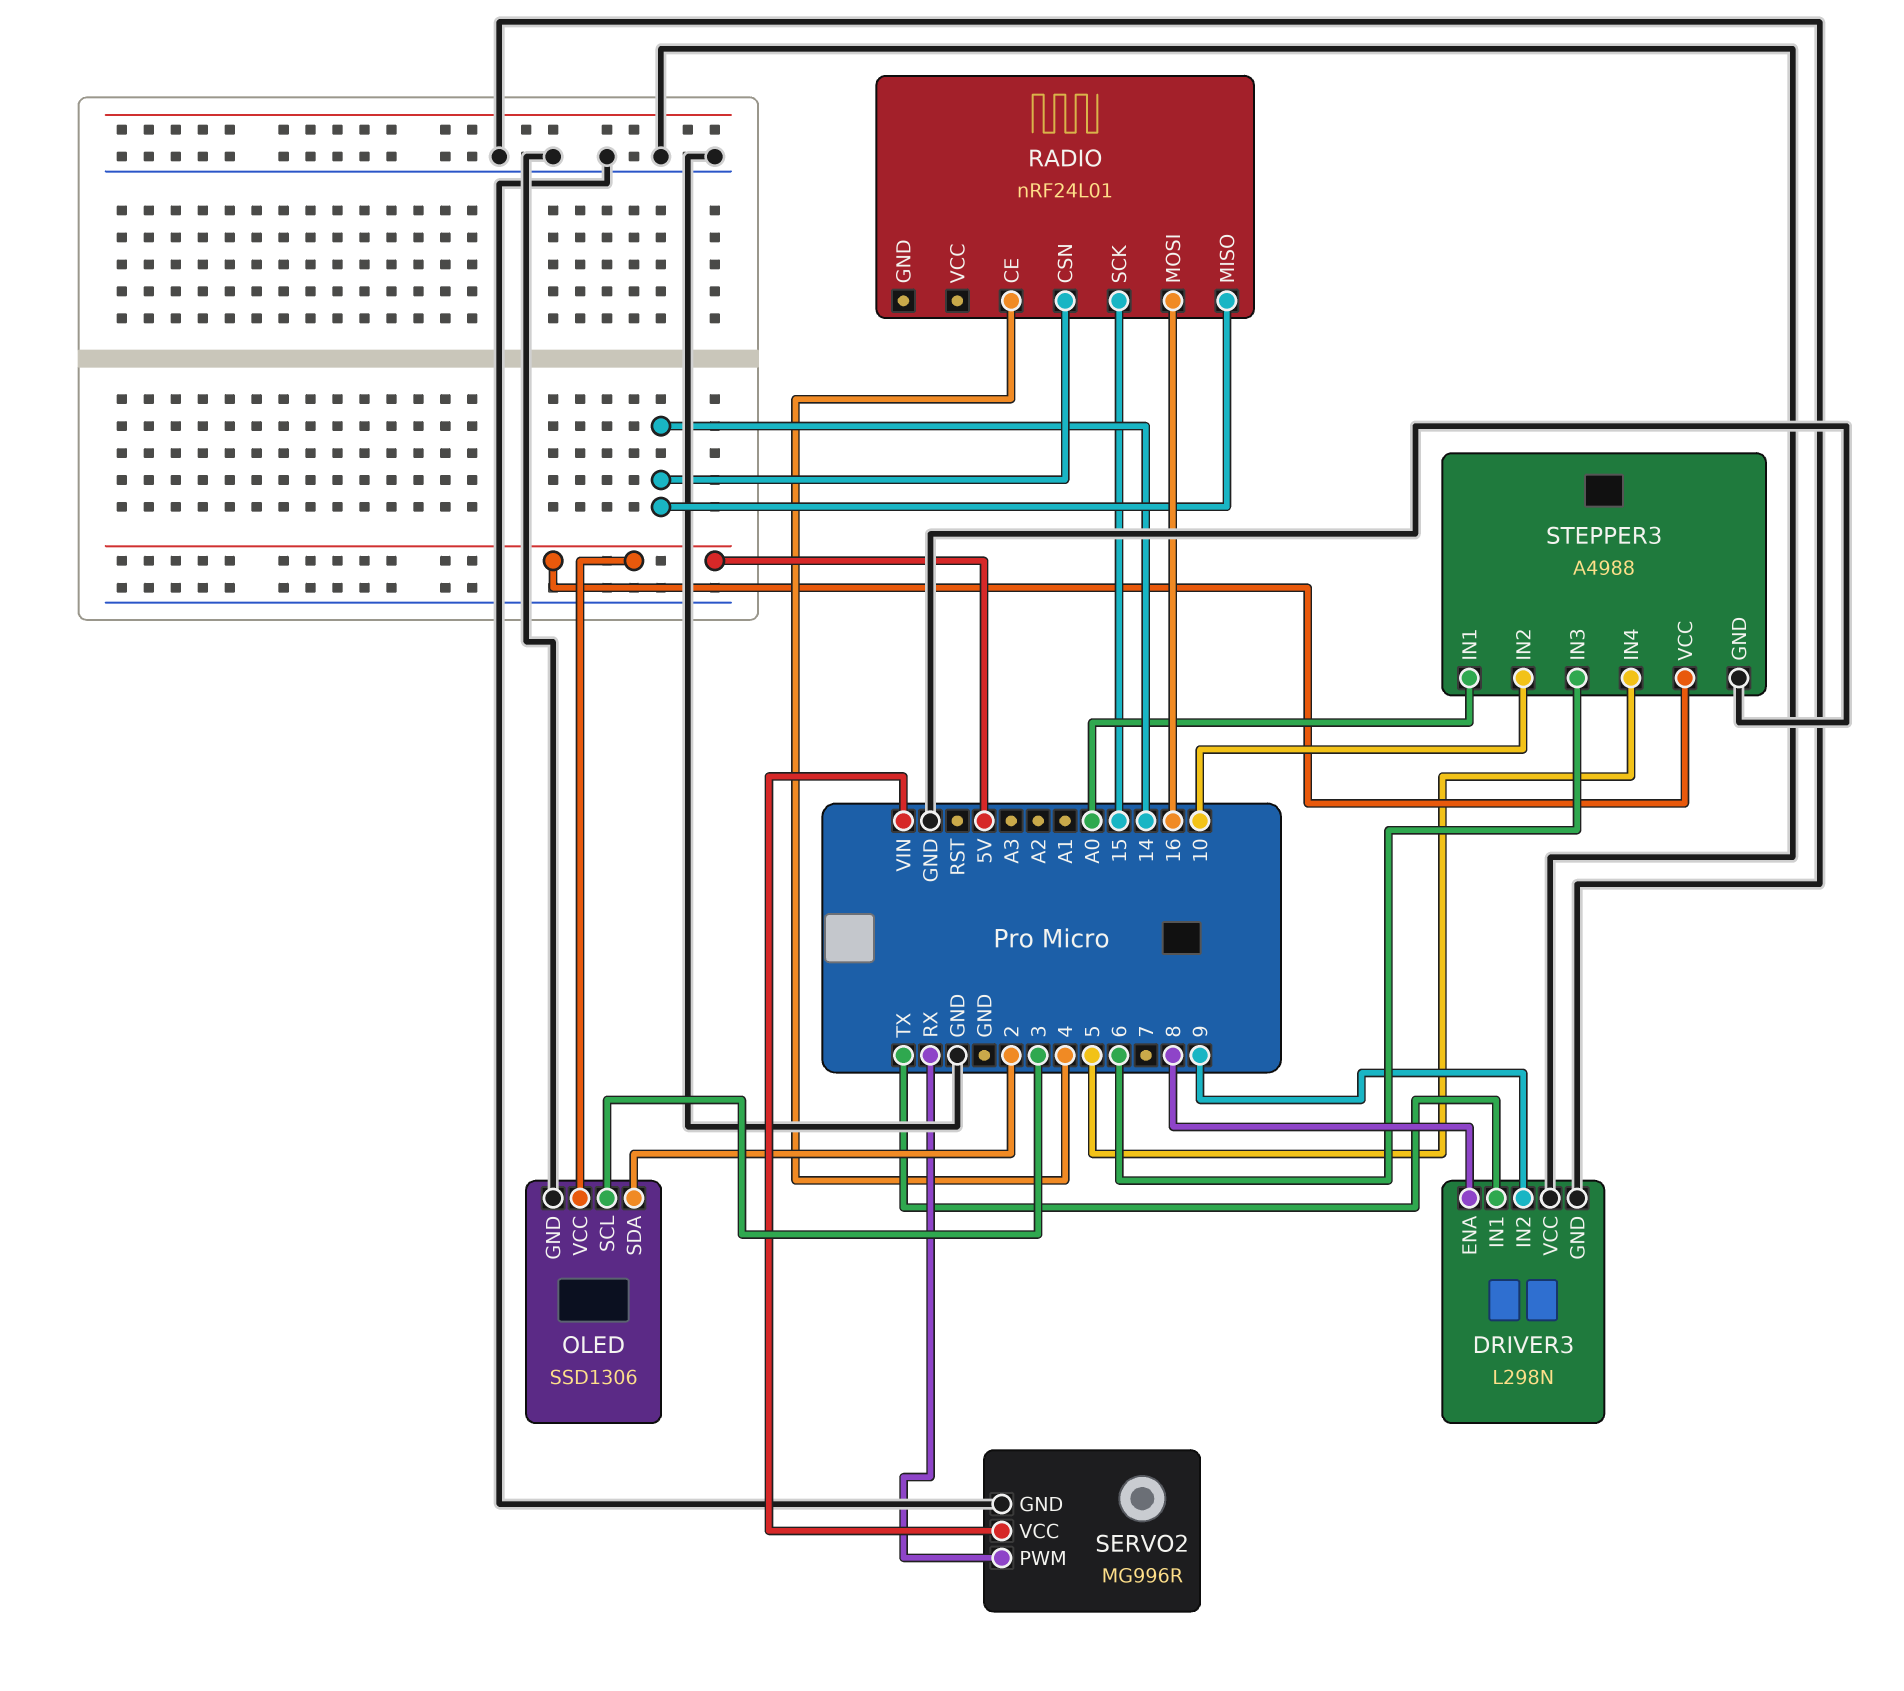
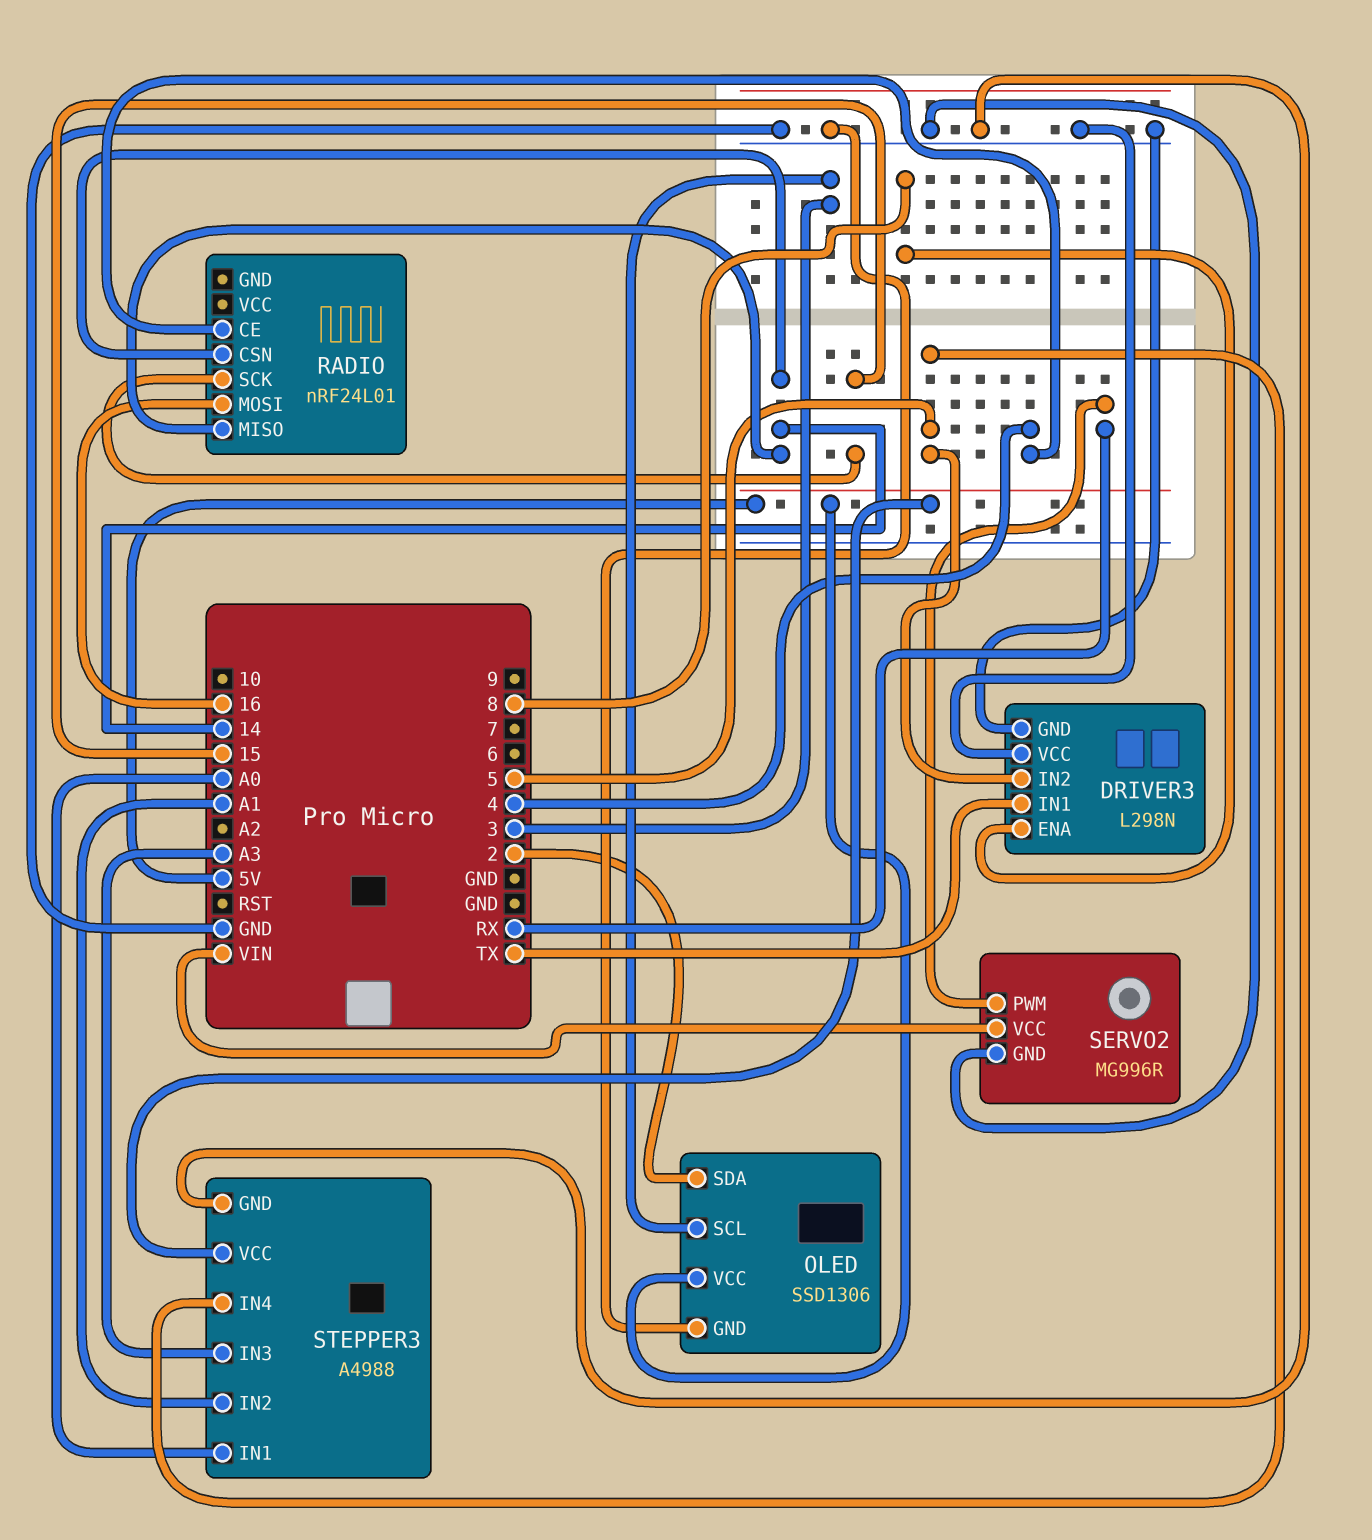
DRIVER3 pin IN2: 9 -> 5
STEPPER3 pin IN2: 10 -> A1
STEPPER3 pin IN3: 6 -> A3

